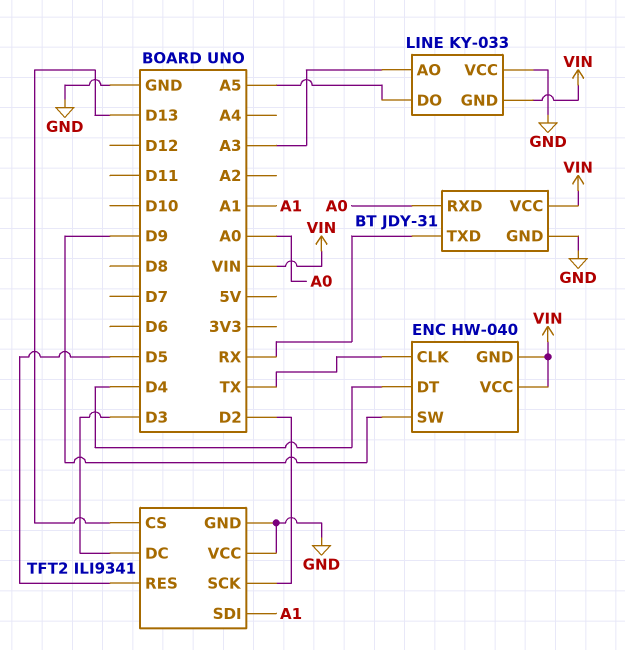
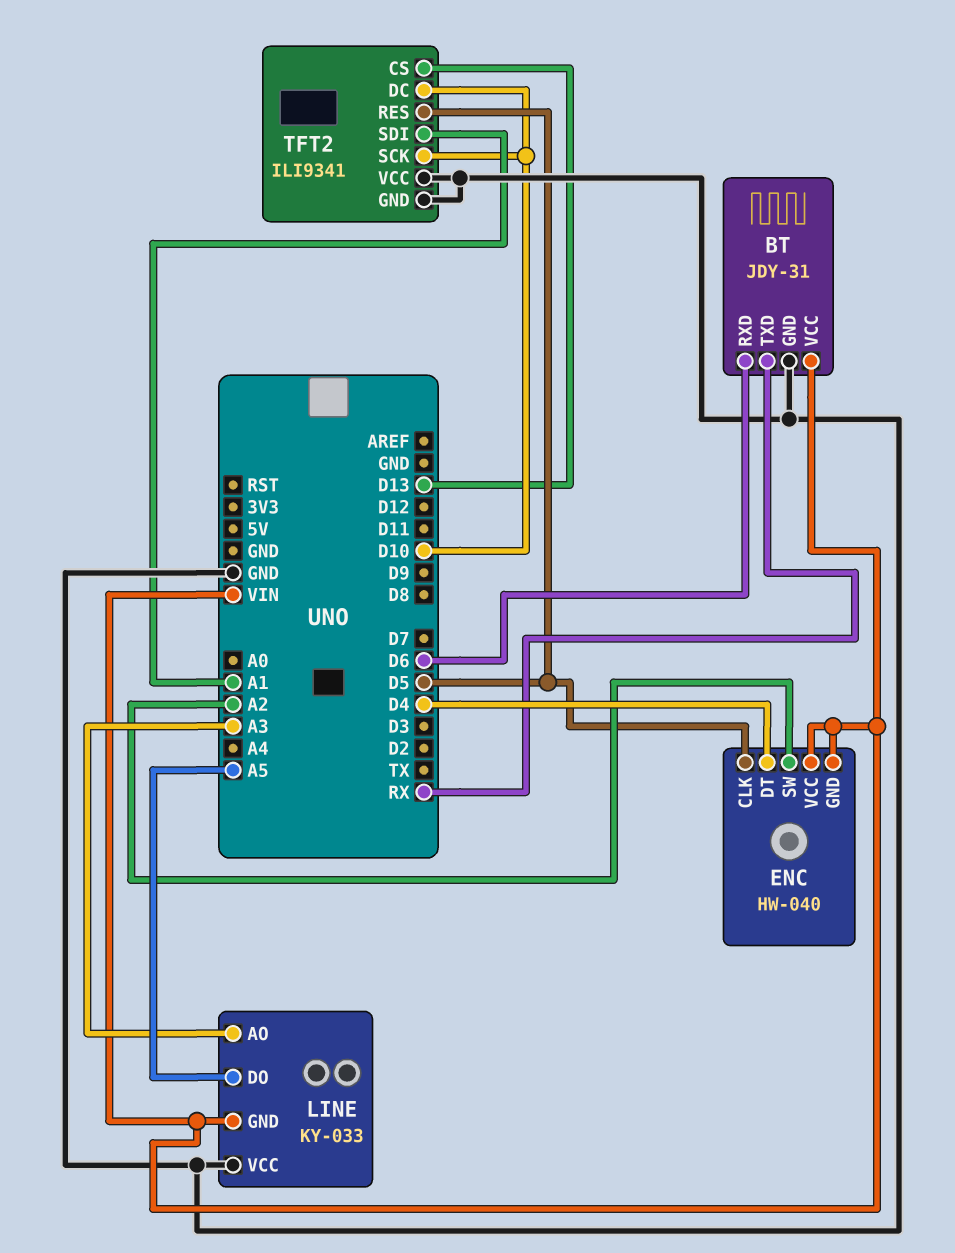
BT pin RXD: A0 -> D6
ENC pin CLK: TX -> D5
ENC pin SW: D9 -> A2
TFT2 pin DC: D3 -> D10
TFT2 pin SCK: D2 -> D10

